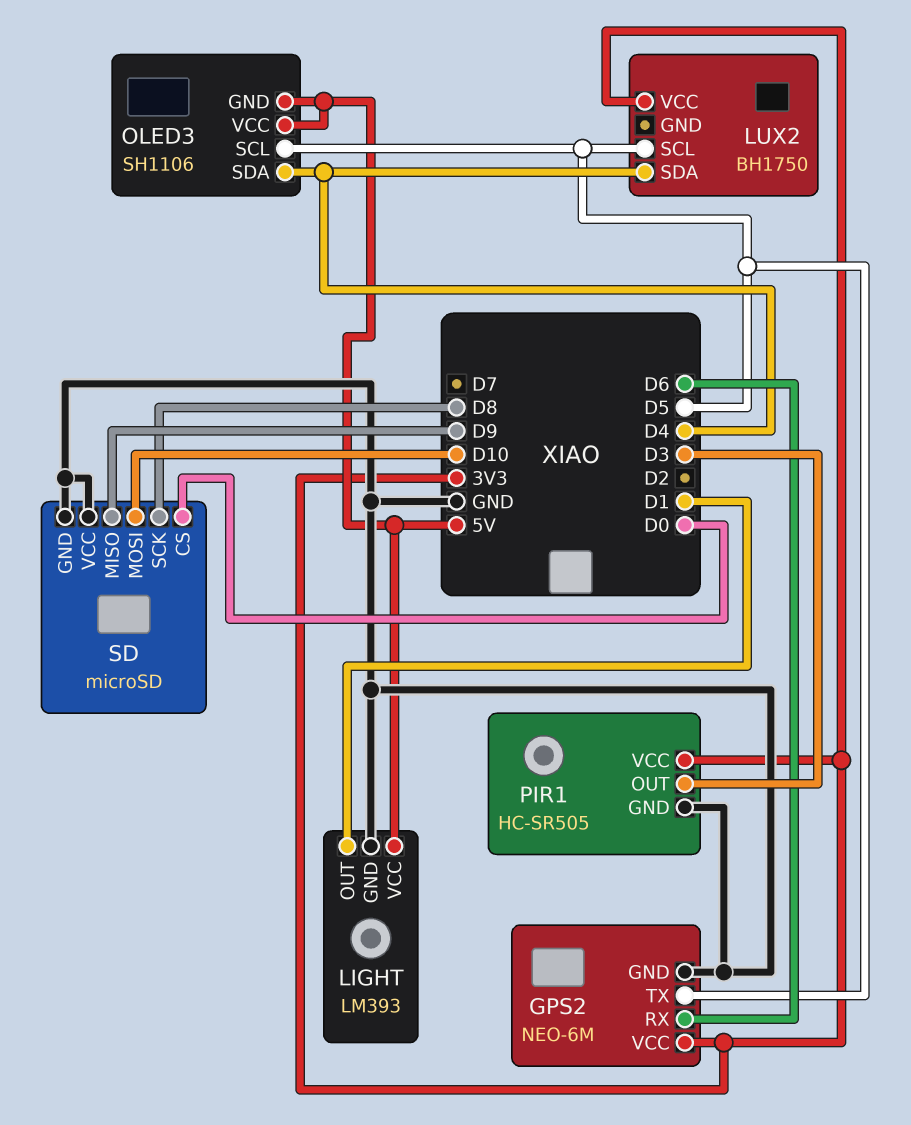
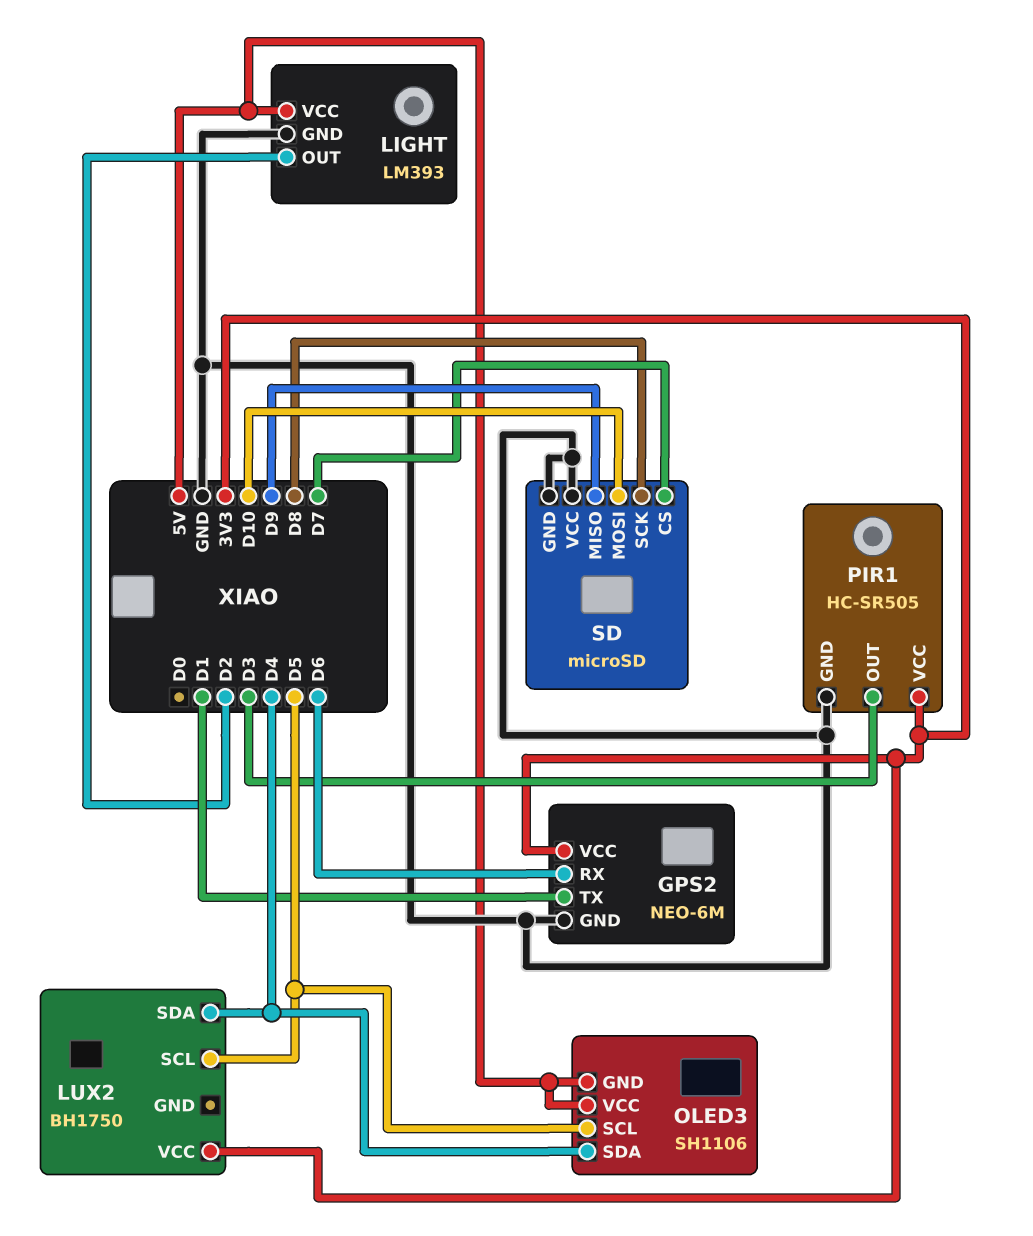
GPS2 pin TX: D5 -> D1
LIGHT pin OUT: D1 -> D2
SD pin CS: D0 -> D7

